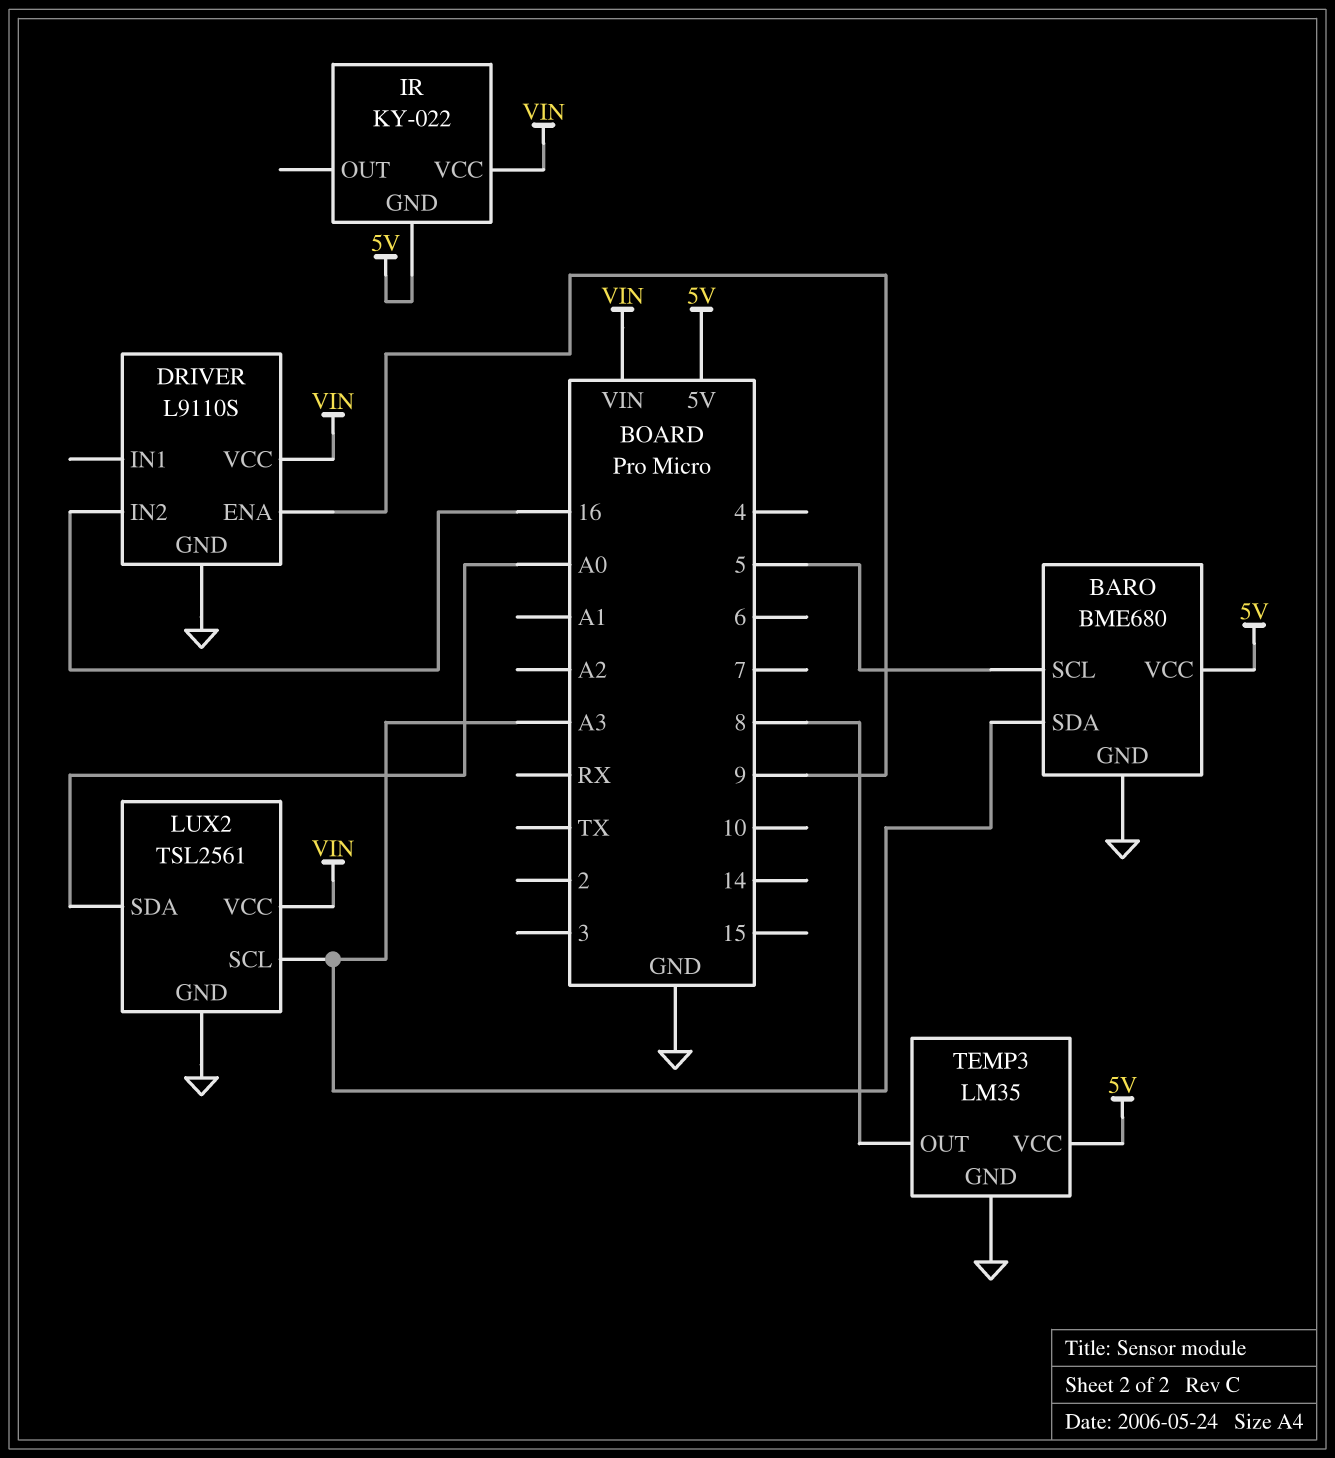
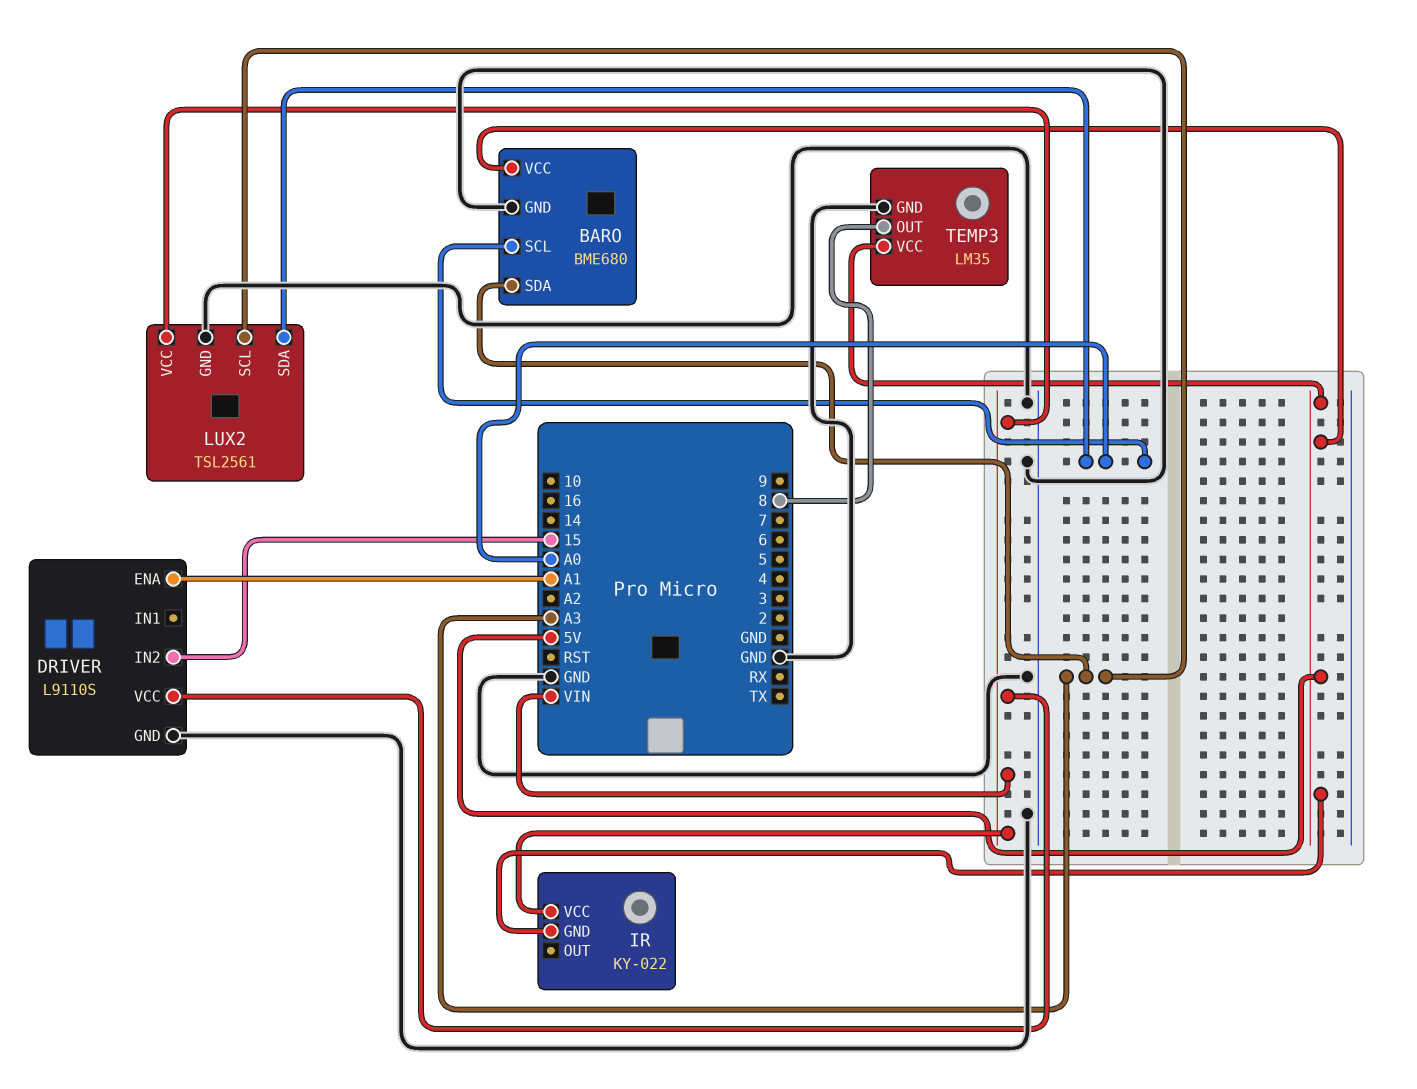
BARO pin SCL: 5 -> A0
DRIVER pin ENA: 9 -> A1
DRIVER pin IN2: 16 -> 15

